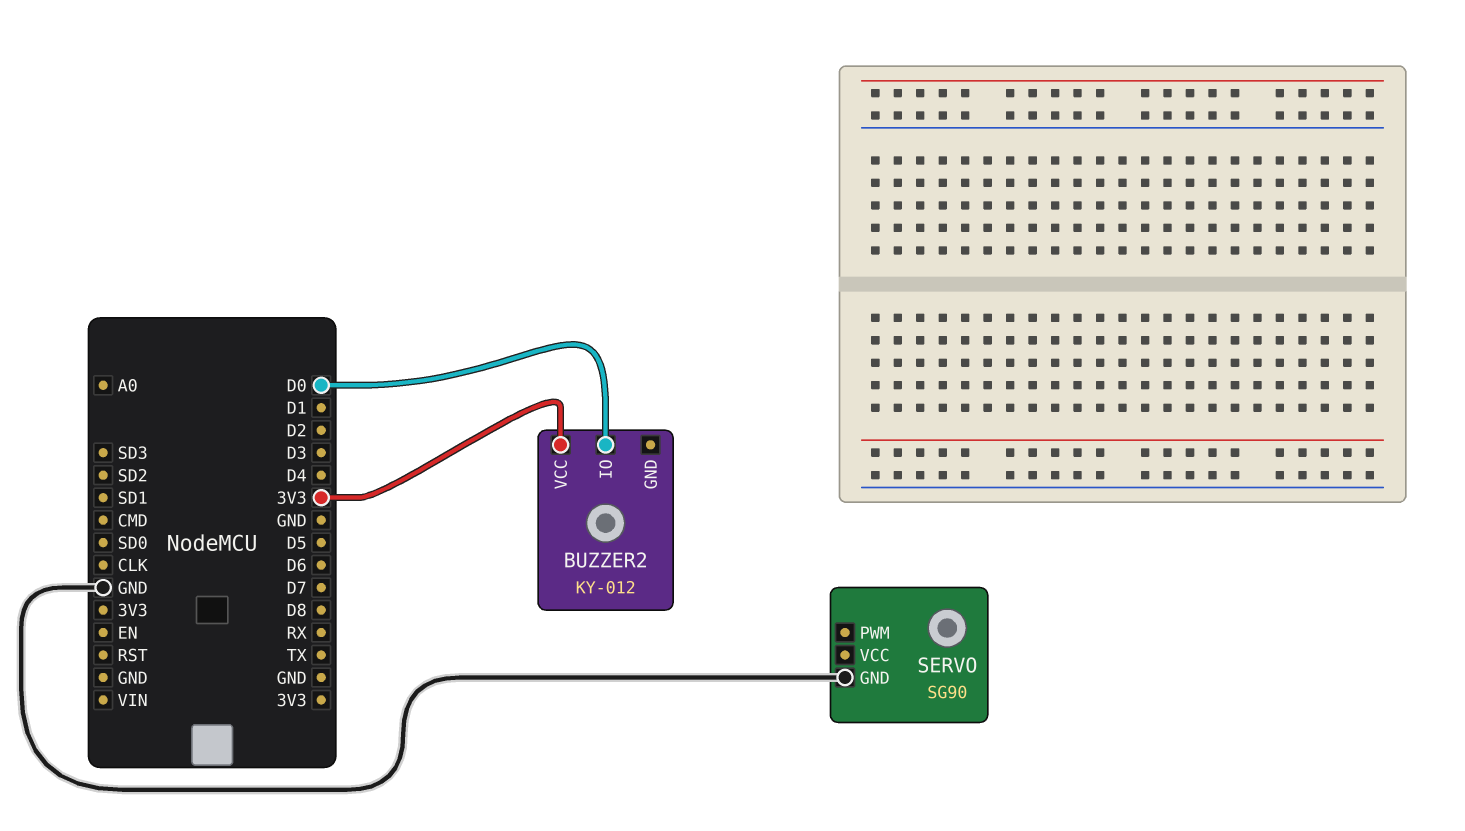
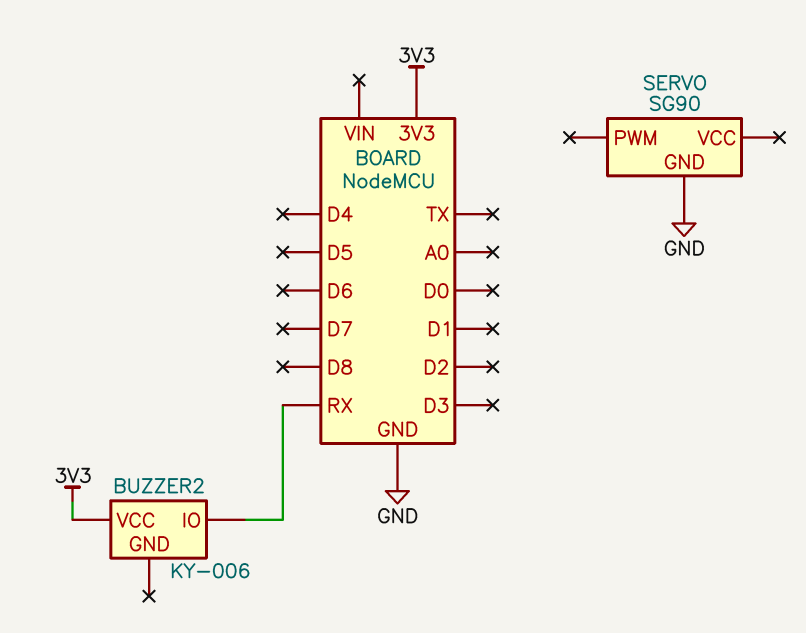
BUZZER2: KY-012 -> KY-006
BUZZER2 pin IO: D0 -> RX

